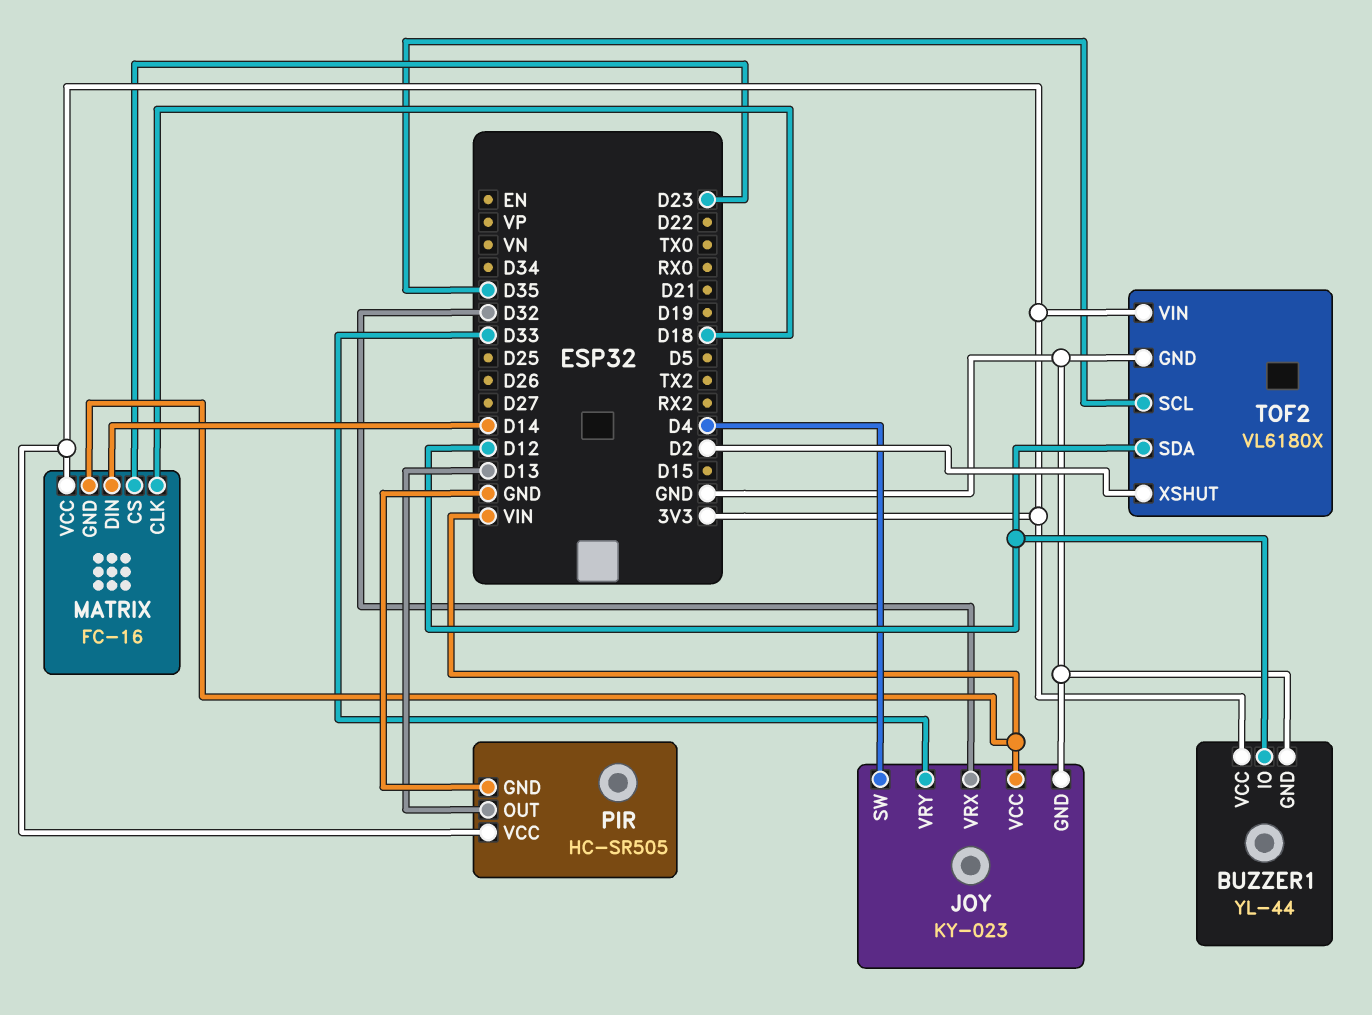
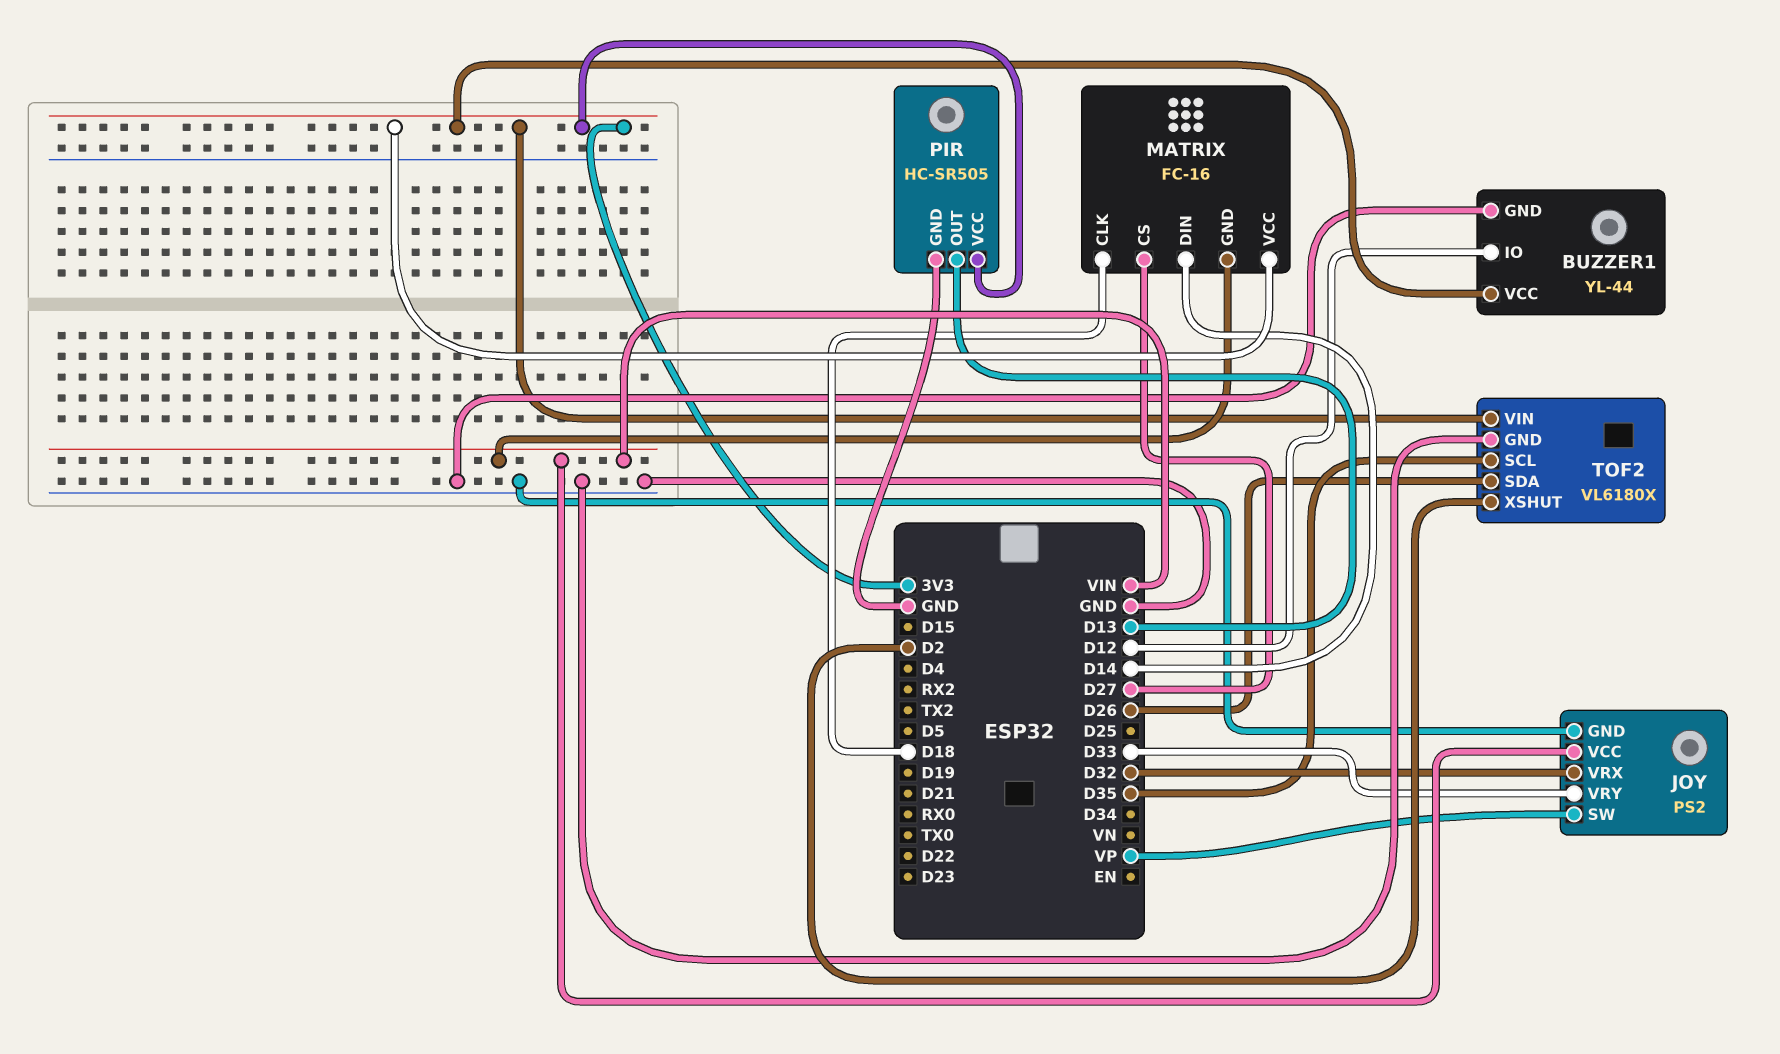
JOY: KY-023 -> PS2
JOY pin SW: D4 -> VP
MATRIX pin CS: D23 -> D27
TOF2 pin SDA: D12 -> D26

